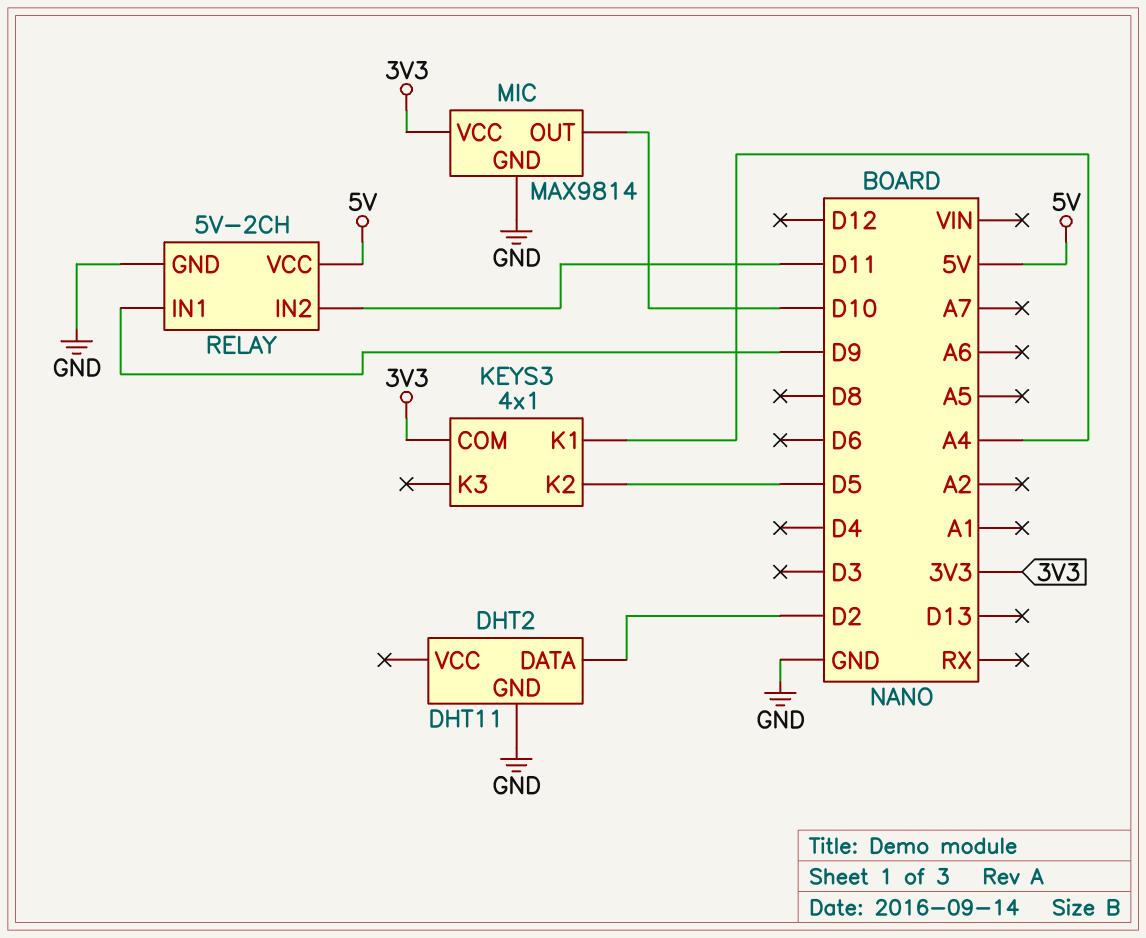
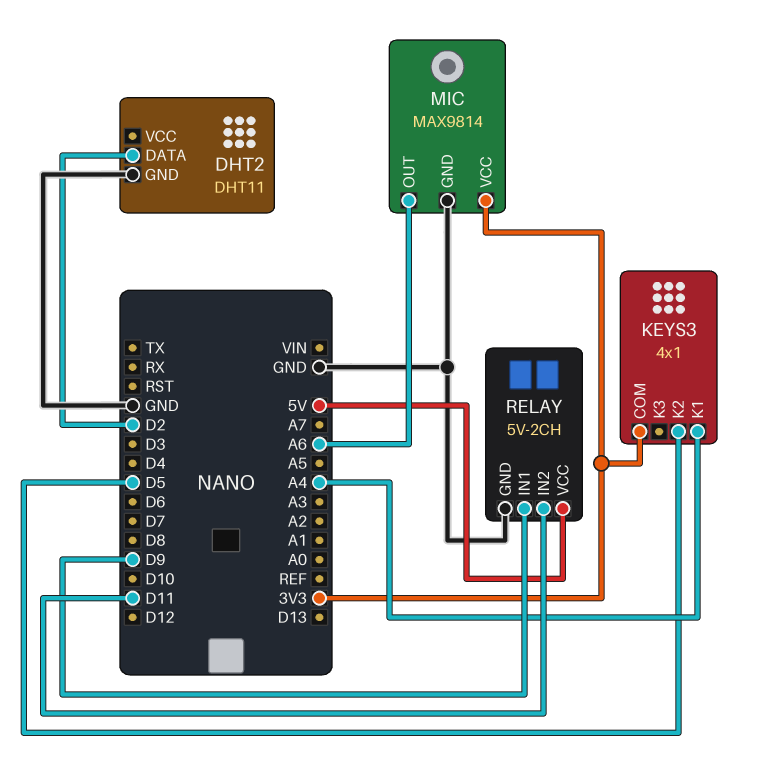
MIC pin OUT: D10 -> A6

